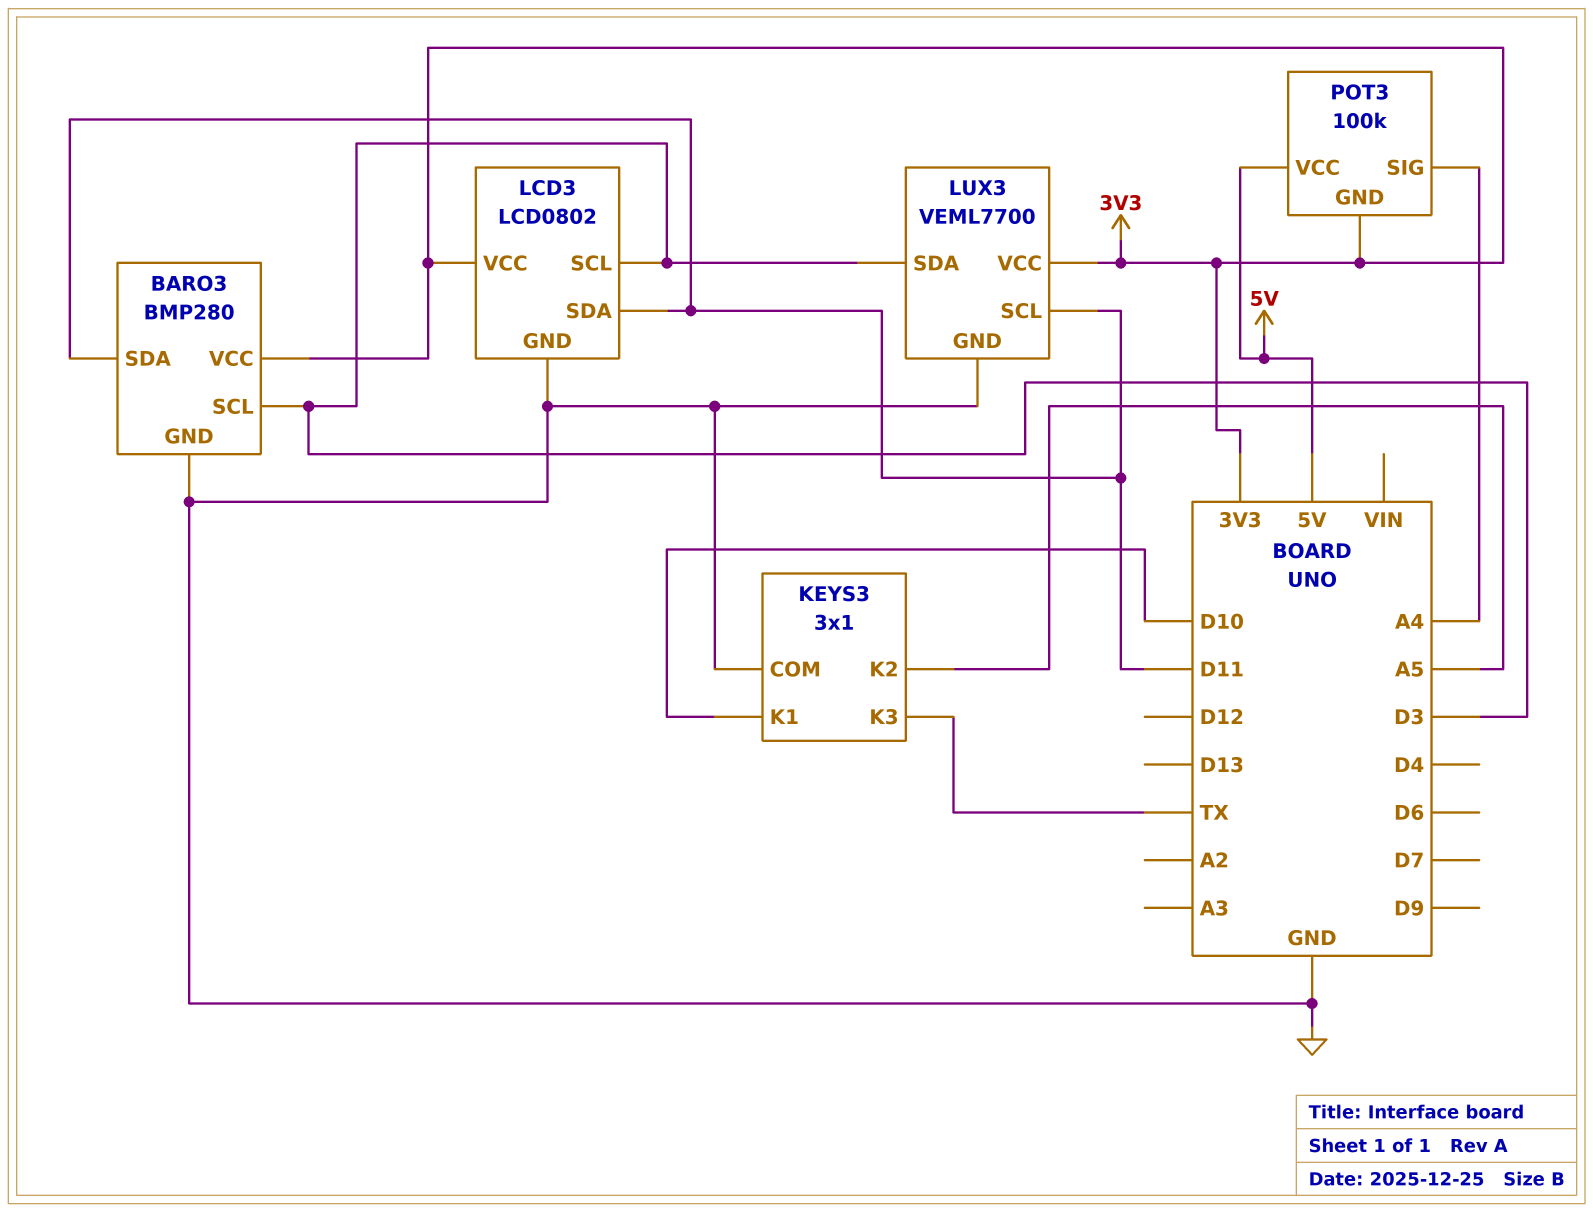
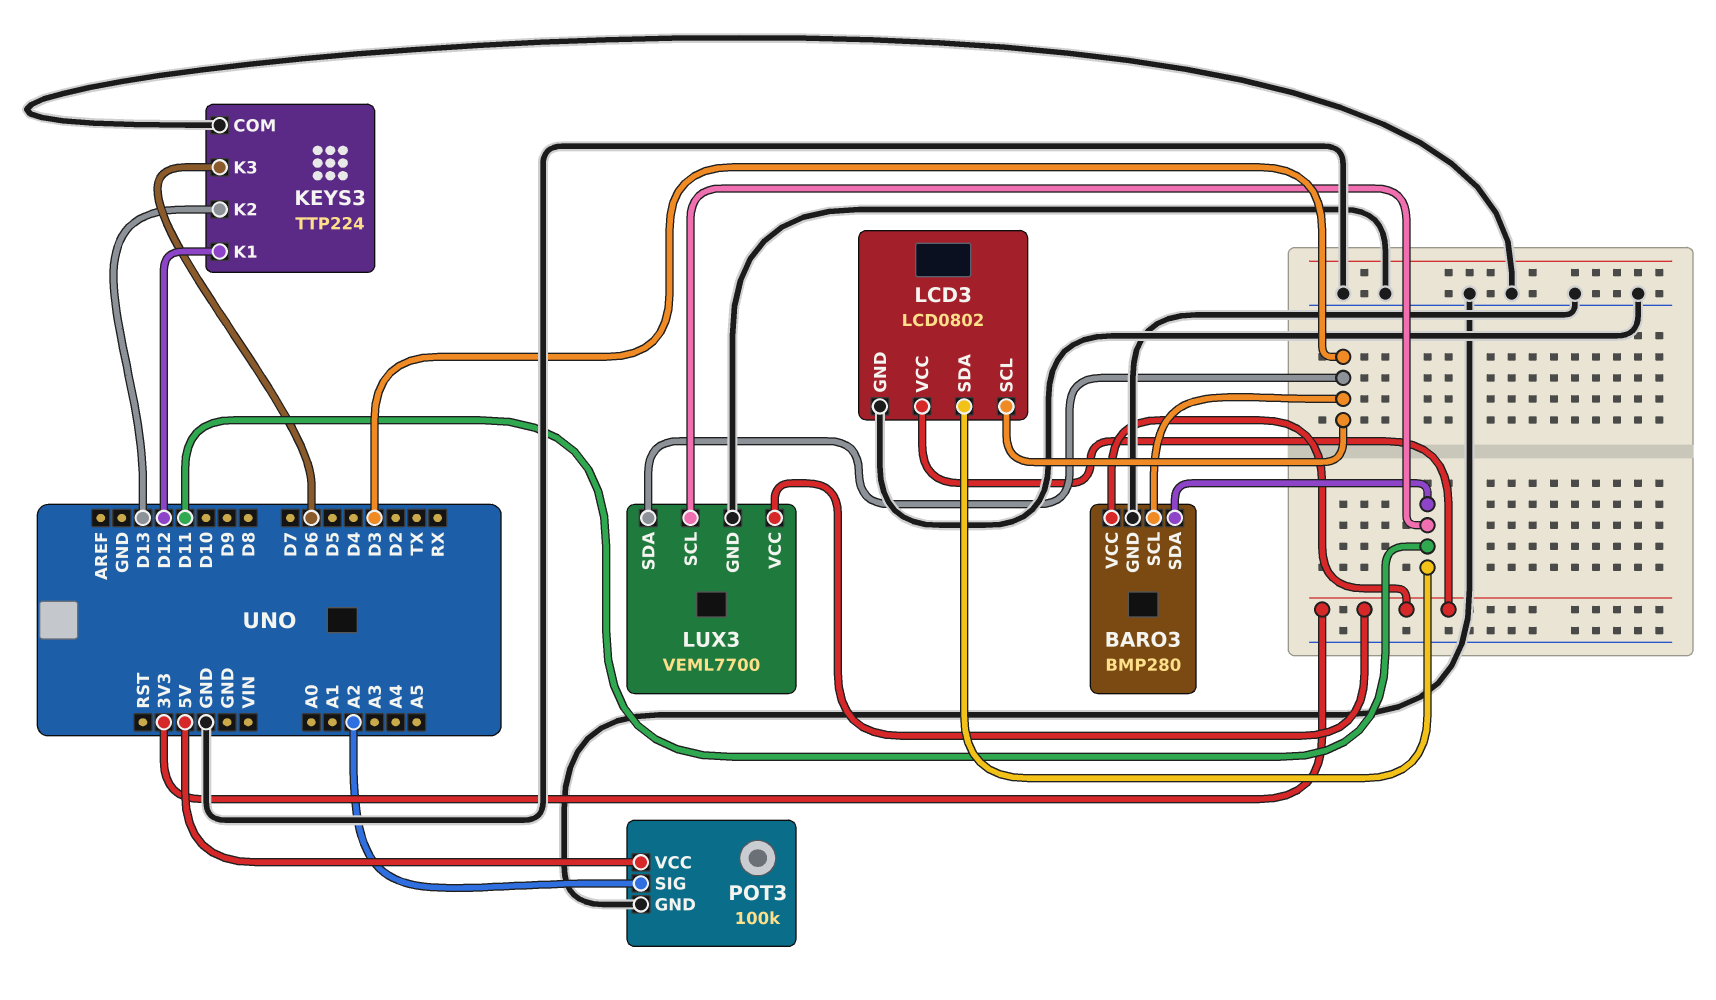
KEYS3: 3x1 -> TTP224
KEYS3 pin K1: D10 -> D12
KEYS3 pin K2: A5 -> D13
KEYS3 pin K3: TX -> D6
POT3 pin GND: 3V3 -> GND
POT3 pin SIG: A4 -> A2

